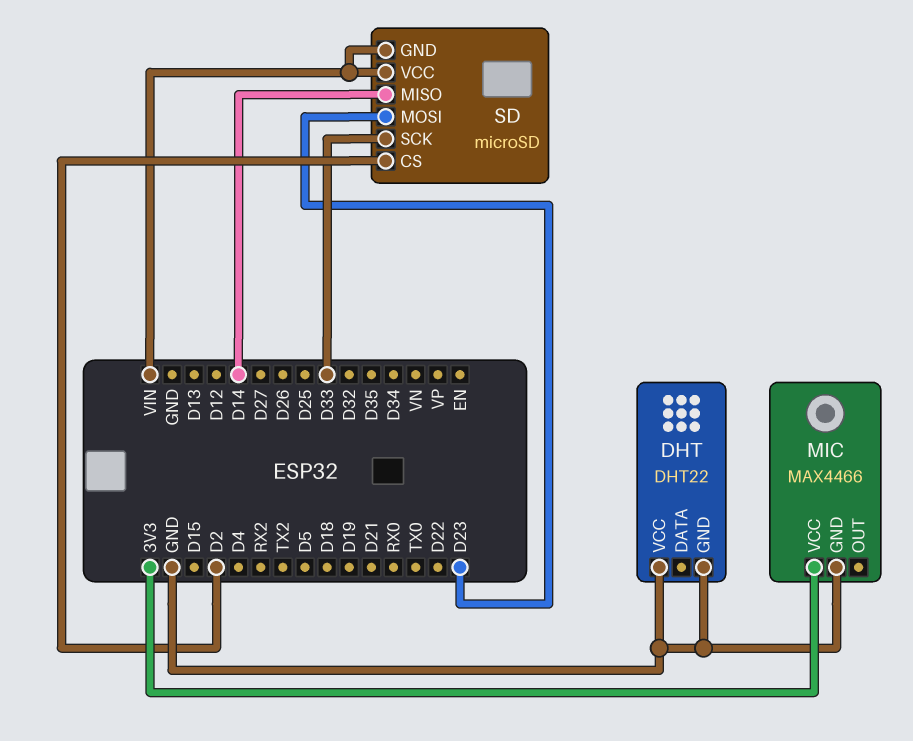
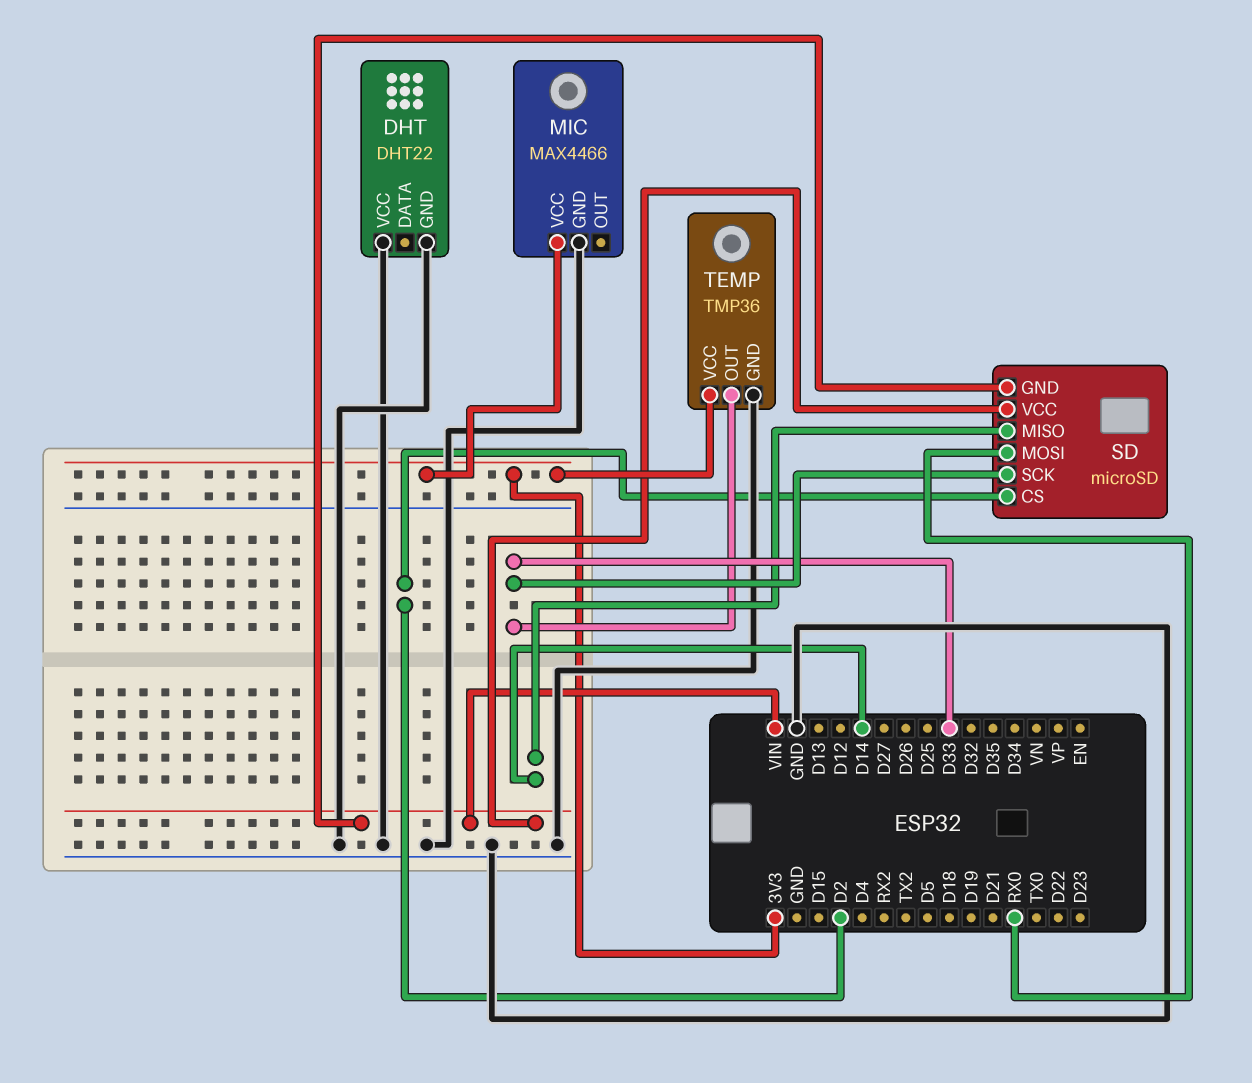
SD pin MOSI: D23 -> RX0
TEMP: none -> TMP36
TEMP pin GND: none -> GND
TEMP pin OUT: none -> D33
TEMP pin VCC: none -> 3V3

